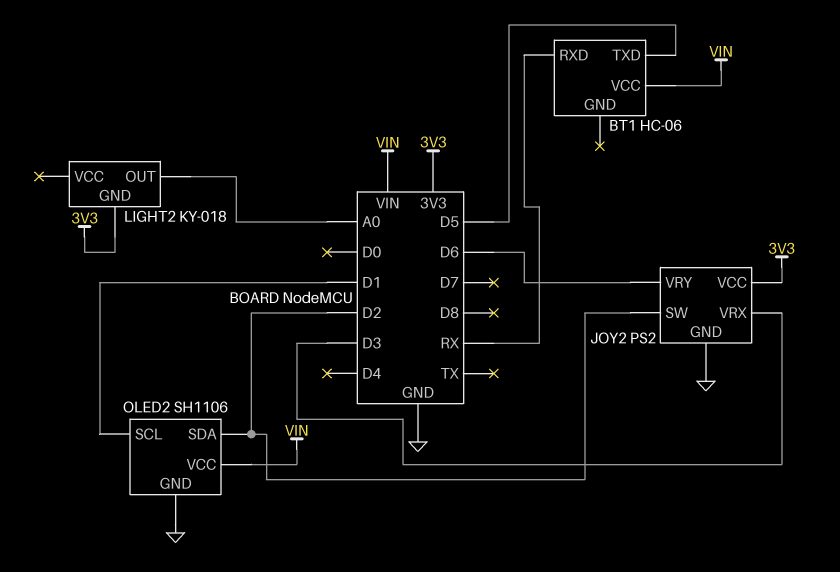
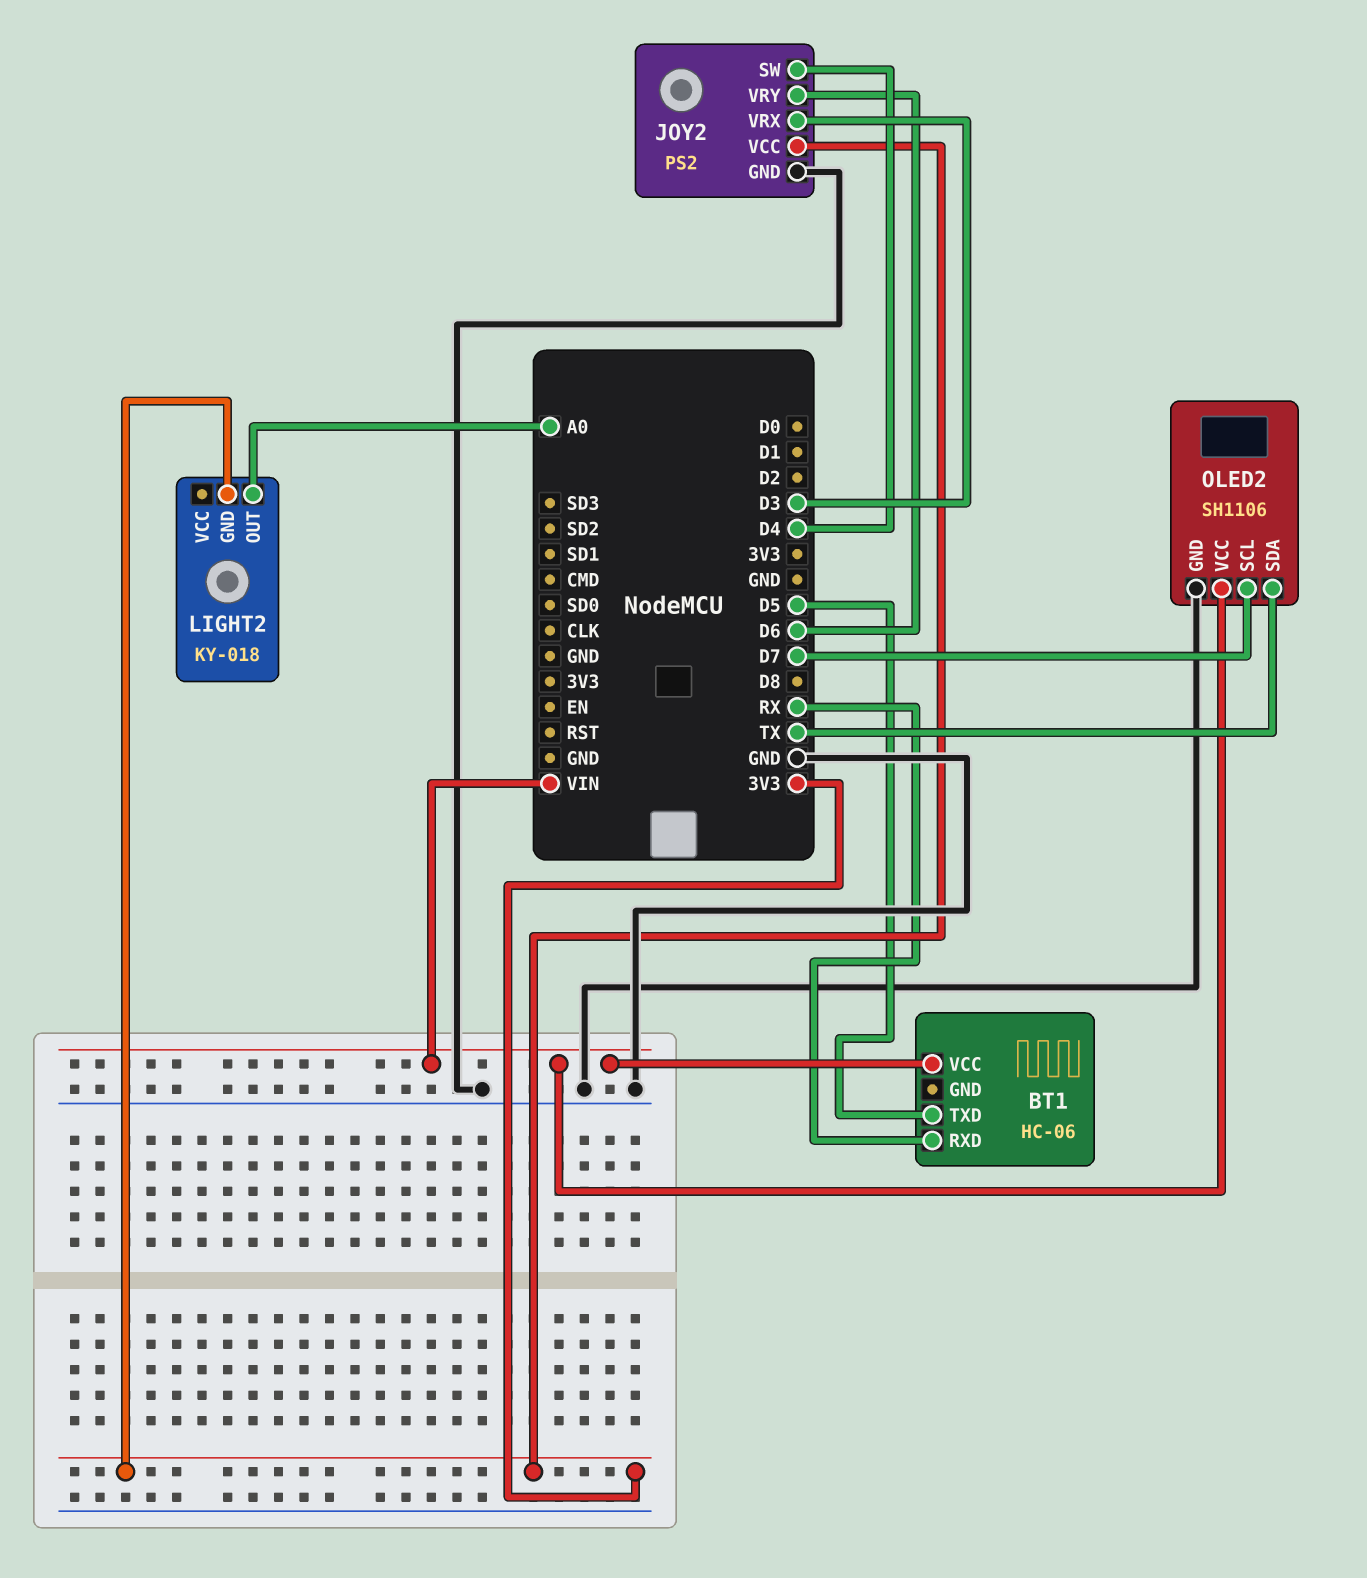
JOY2 pin SW: D2 -> D4
OLED2 pin SCL: D1 -> D7
OLED2 pin SDA: D2 -> TX

